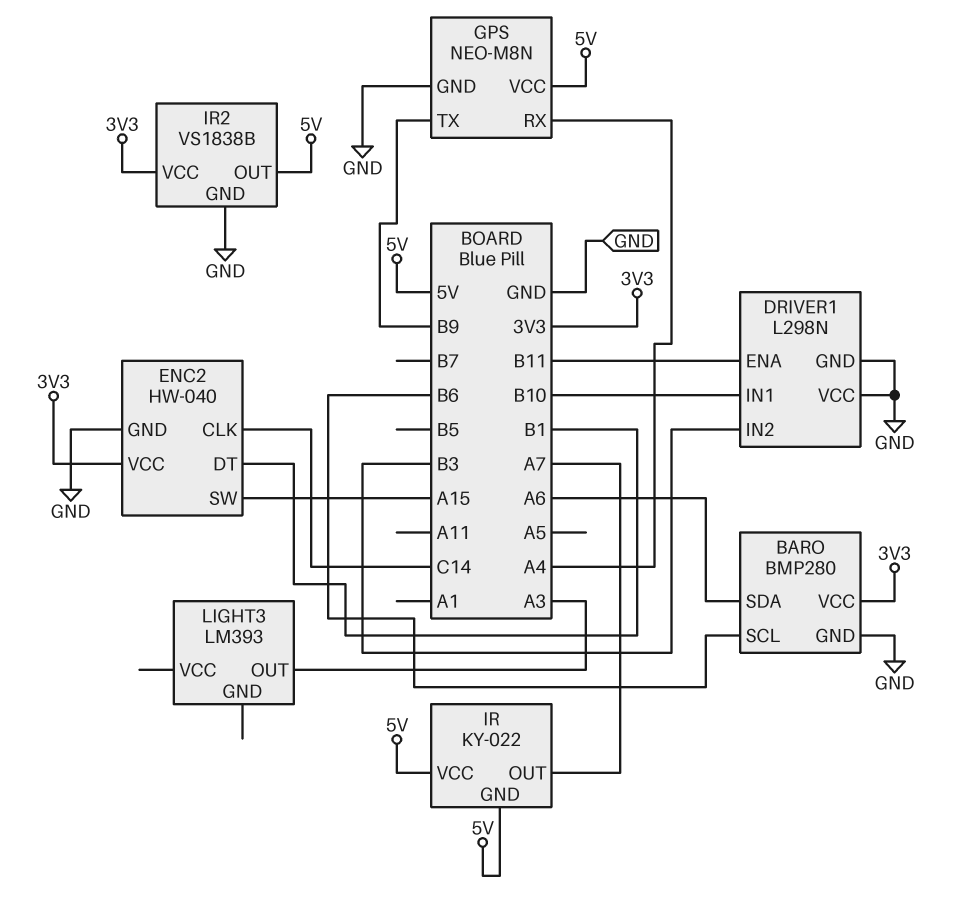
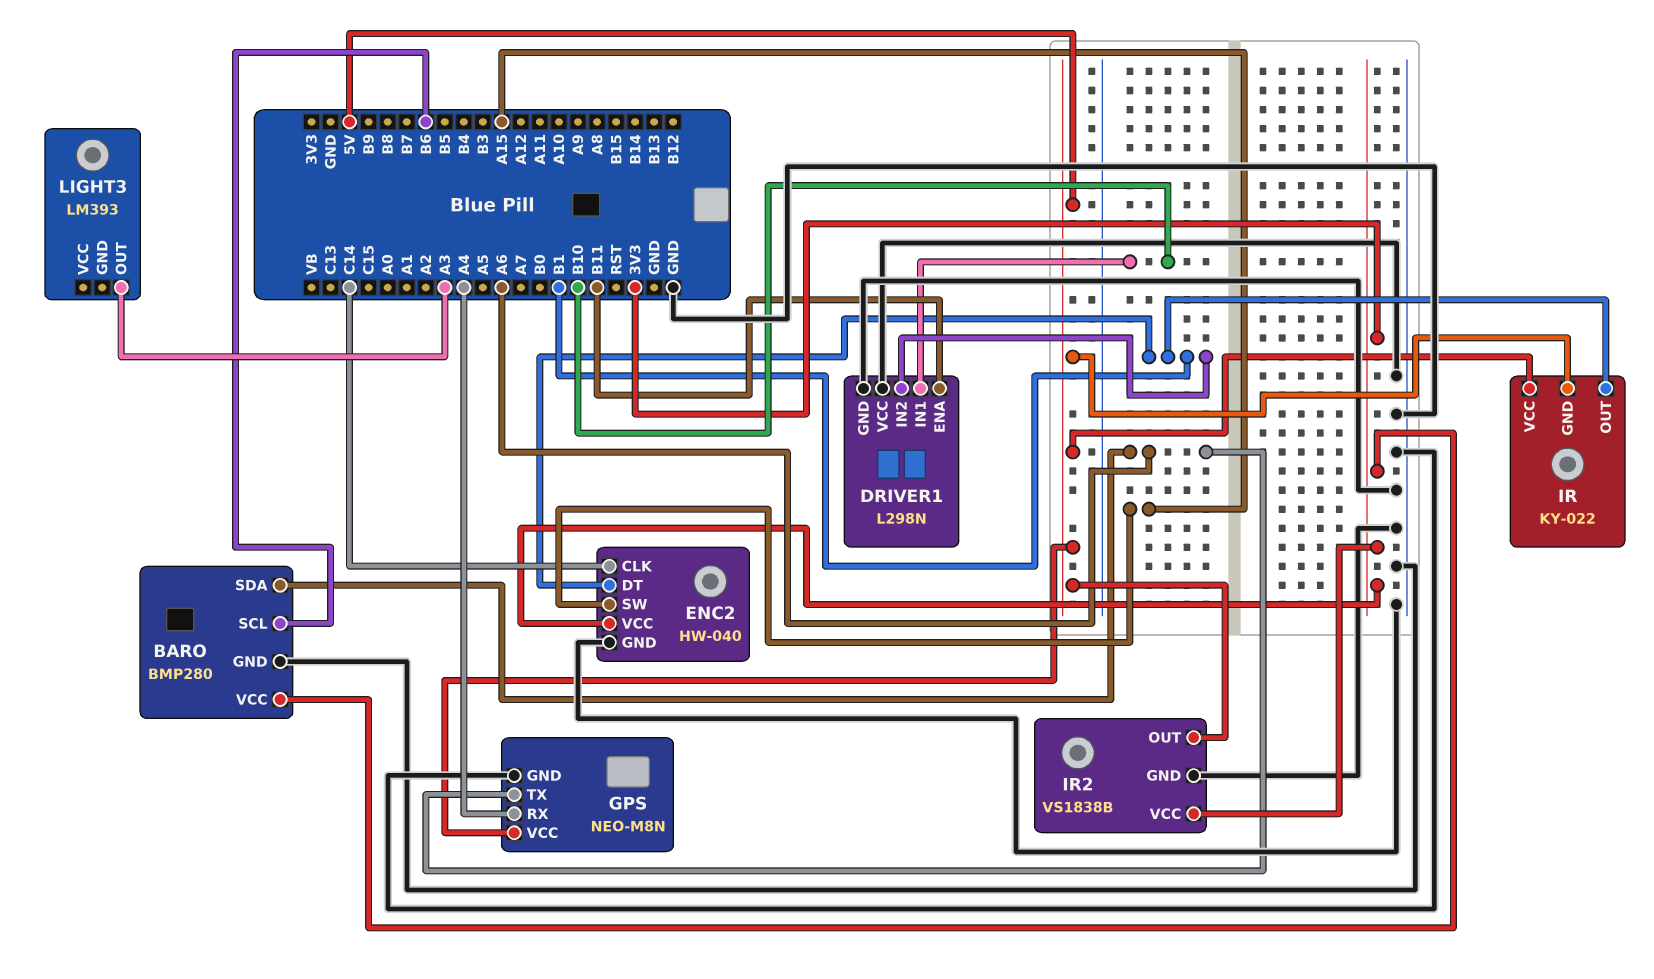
DRIVER1 pin IN2: B3 -> B1
GPS pin TX: B9 -> A6
IR pin OUT: A7 -> B1

